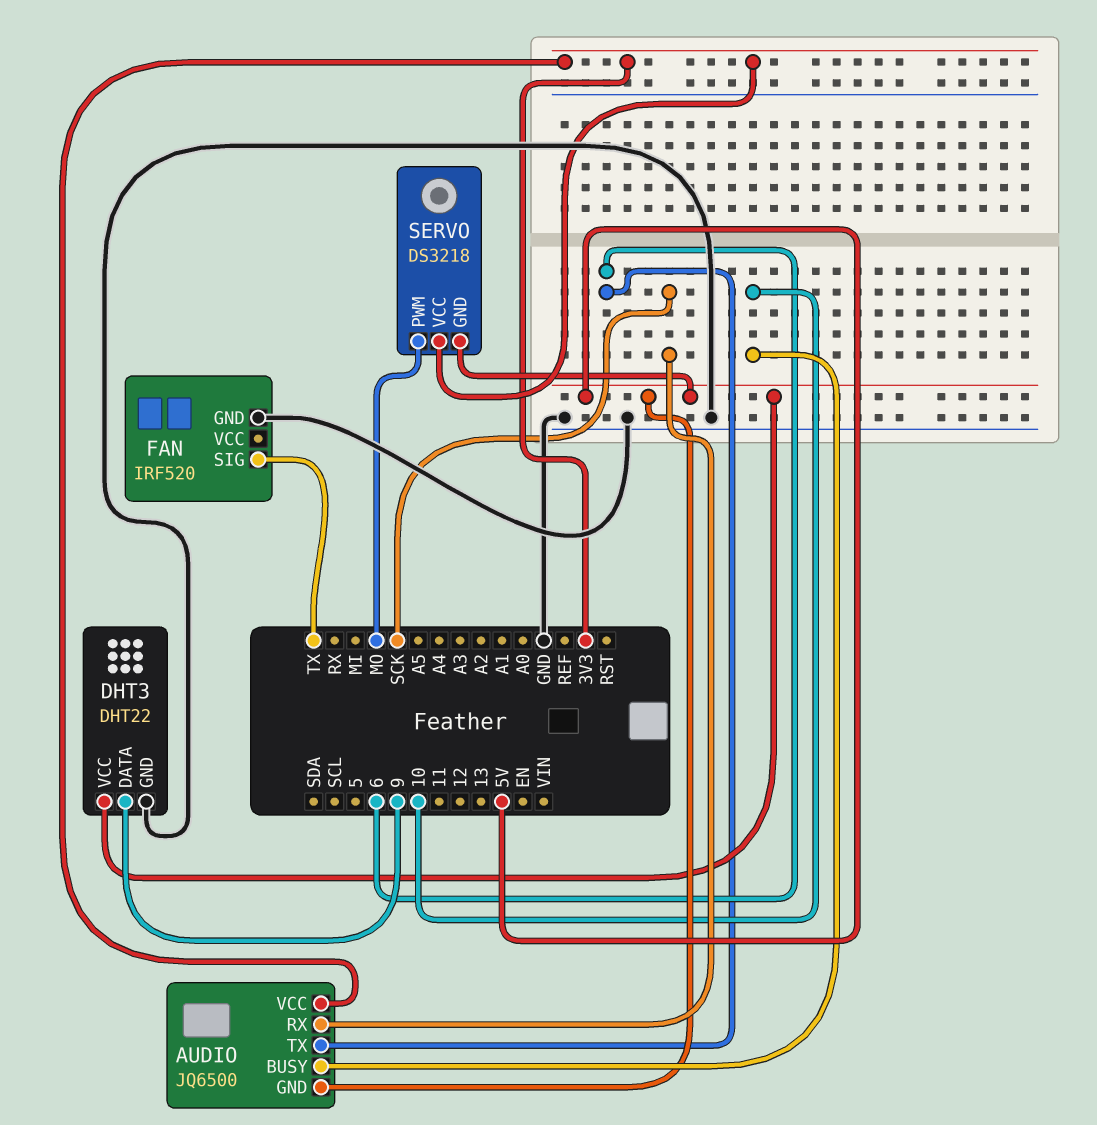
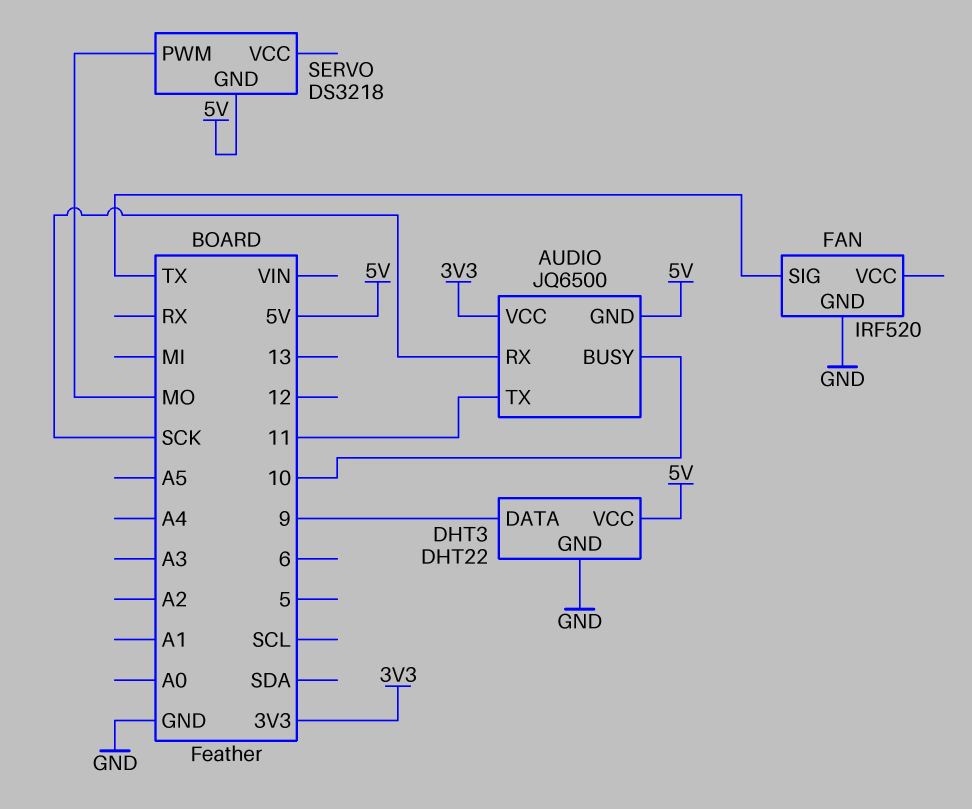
AUDIO pin TX: 6 -> 11
SERVO pin VCC: 3V3 -> none

